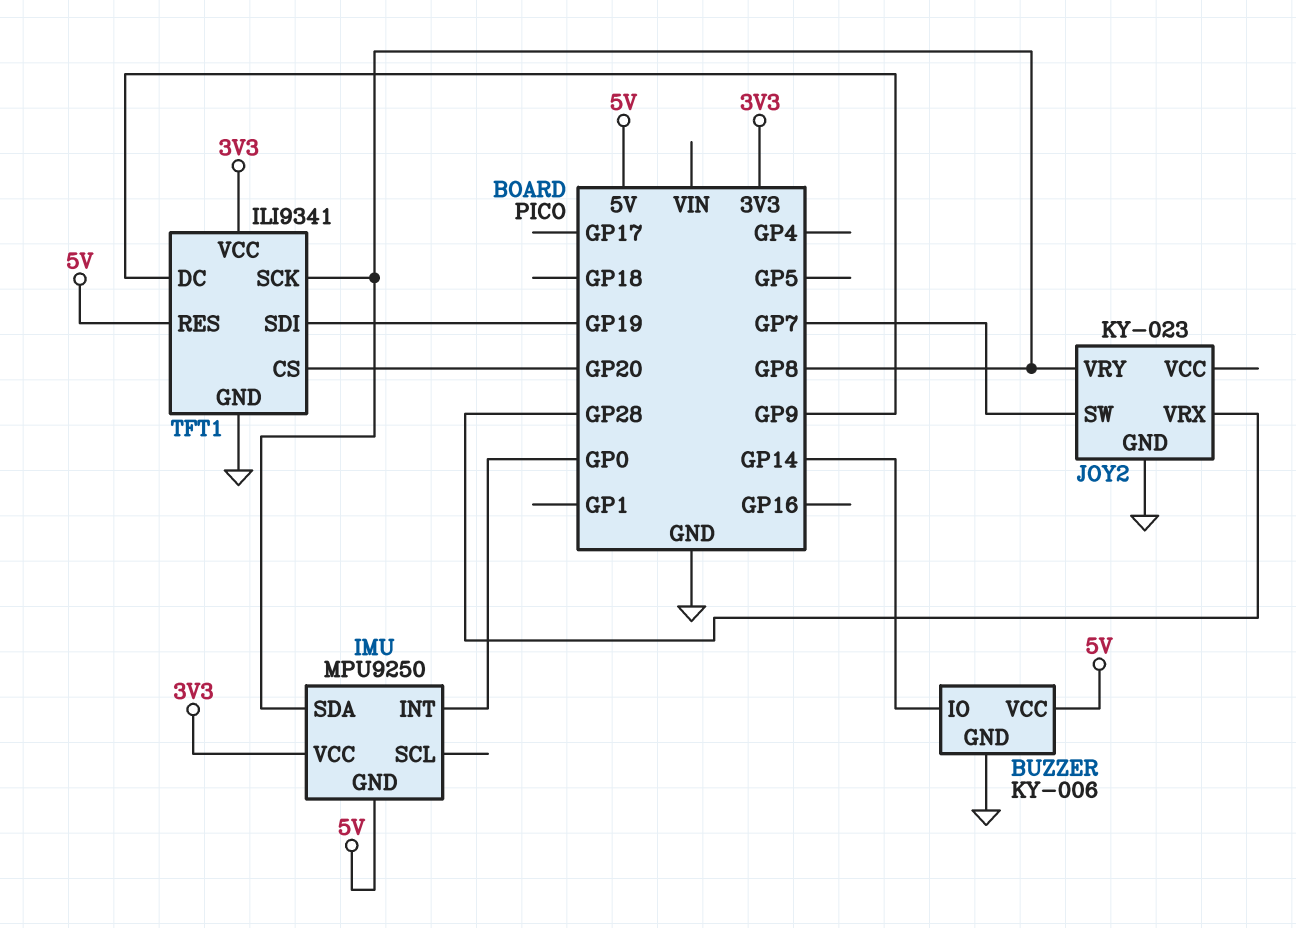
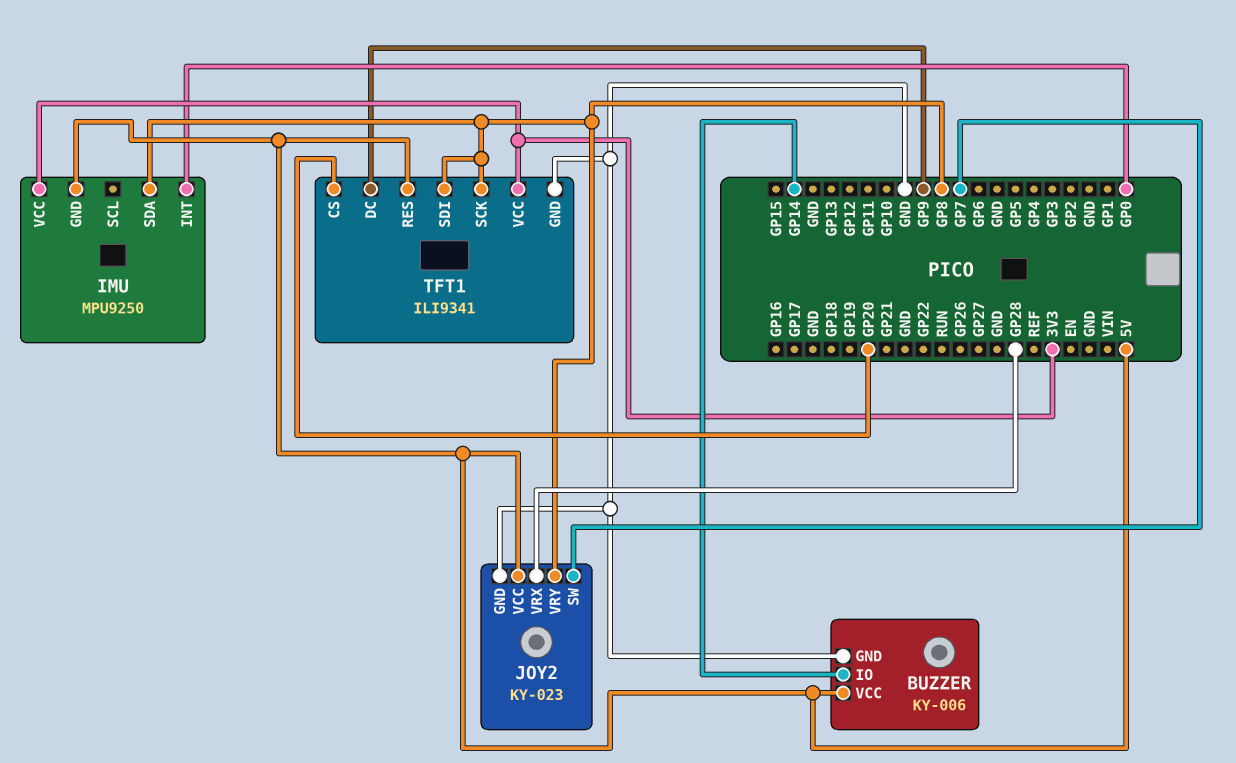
JOY2 pin VCC: none -> 5V
TFT1 pin SDI: GP19 -> GP8

